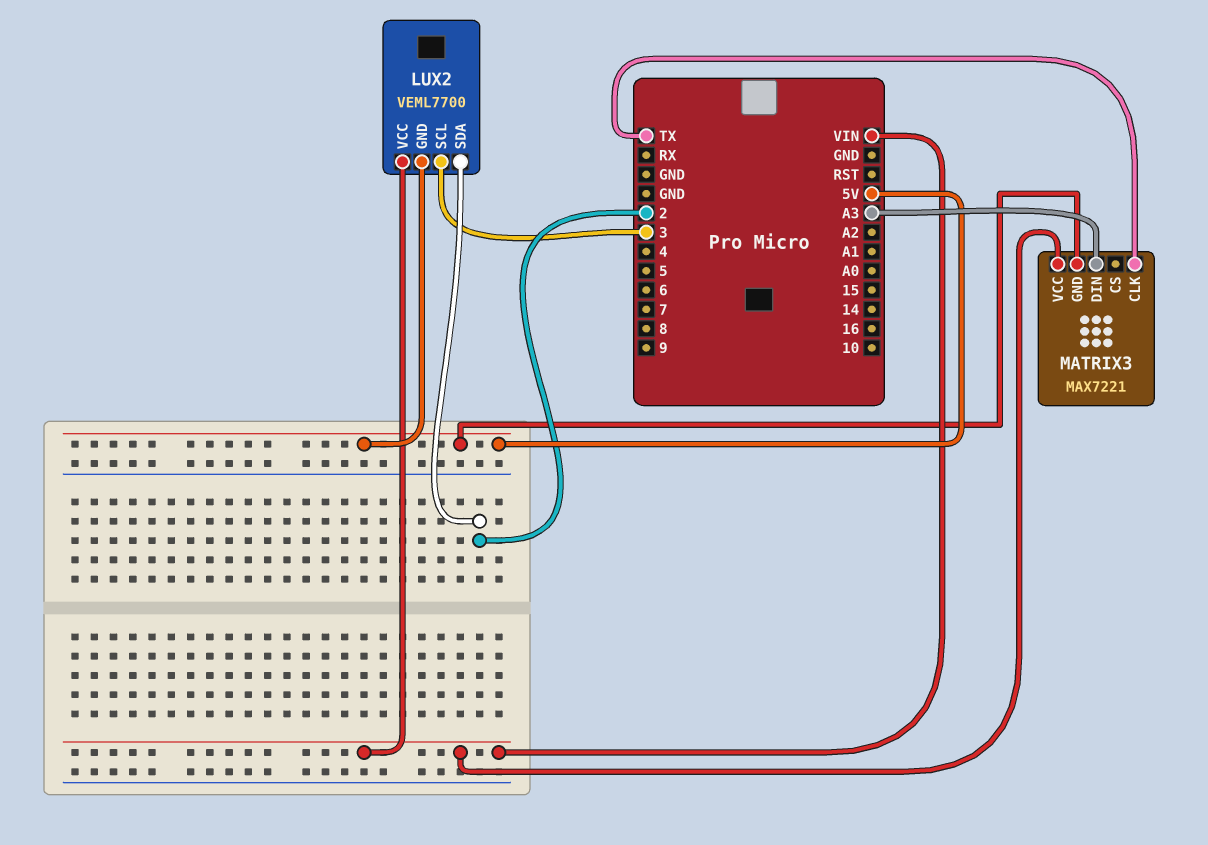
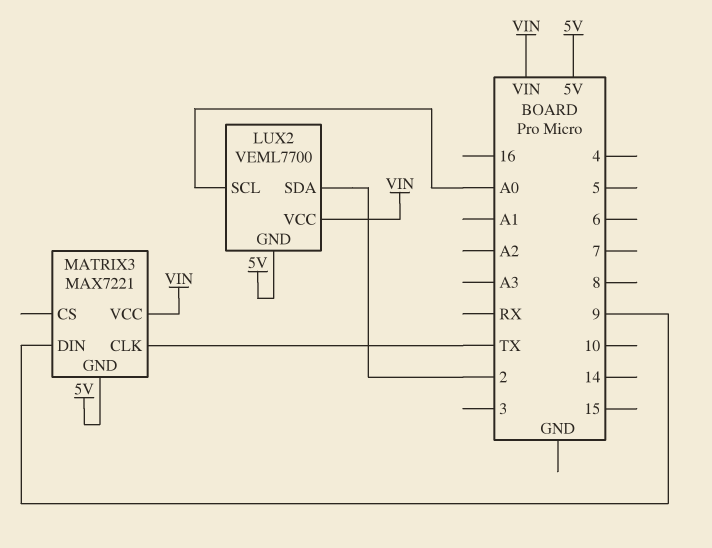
LUX2 pin SCL: 3 -> A0
MATRIX3 pin DIN: A3 -> 9

